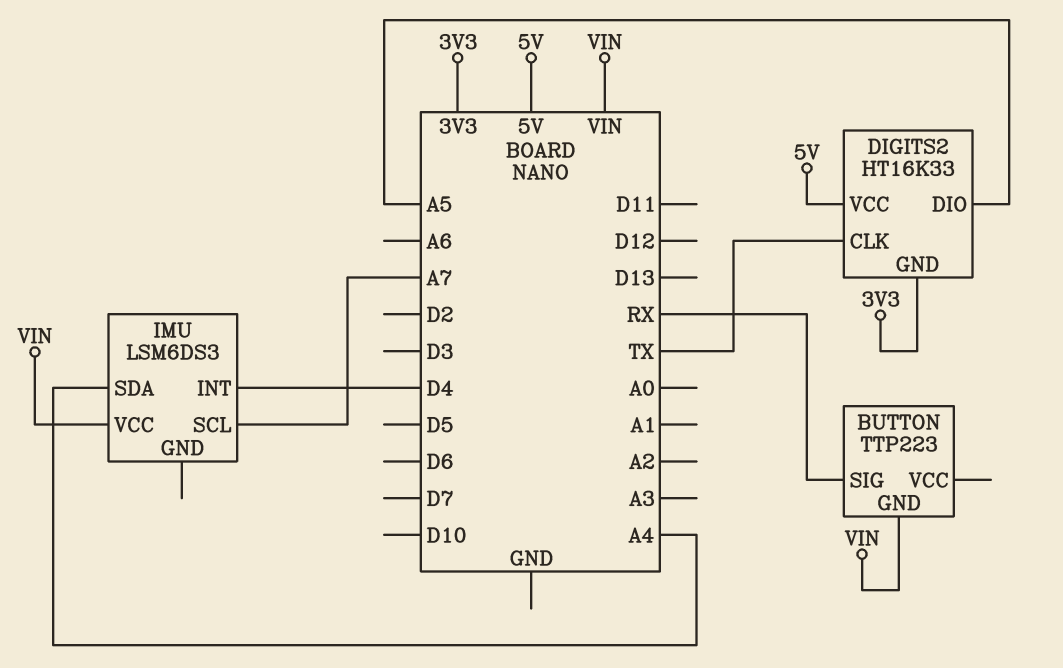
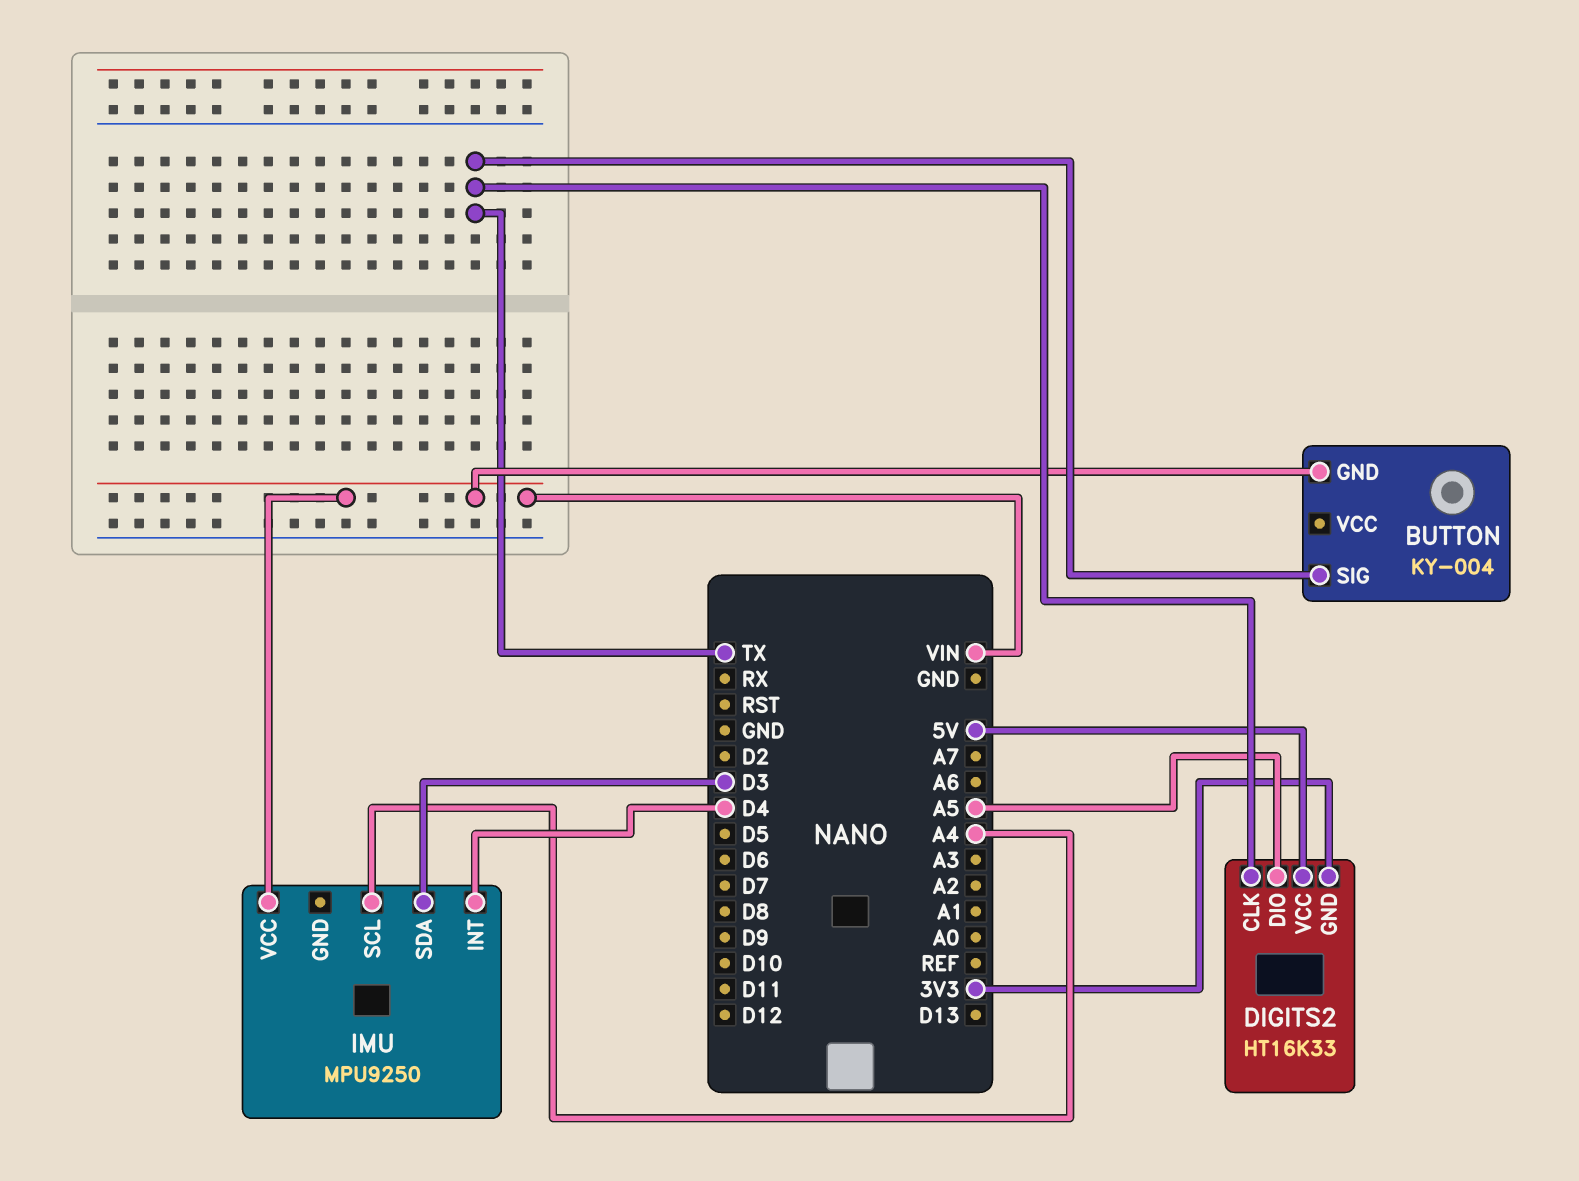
BUTTON: TTP223 -> KY-004
BUTTON pin SIG: RX -> TX
IMU: LSM6DS3 -> MPU9250
IMU pin SCL: A7 -> A4
IMU pin SDA: A4 -> D3

